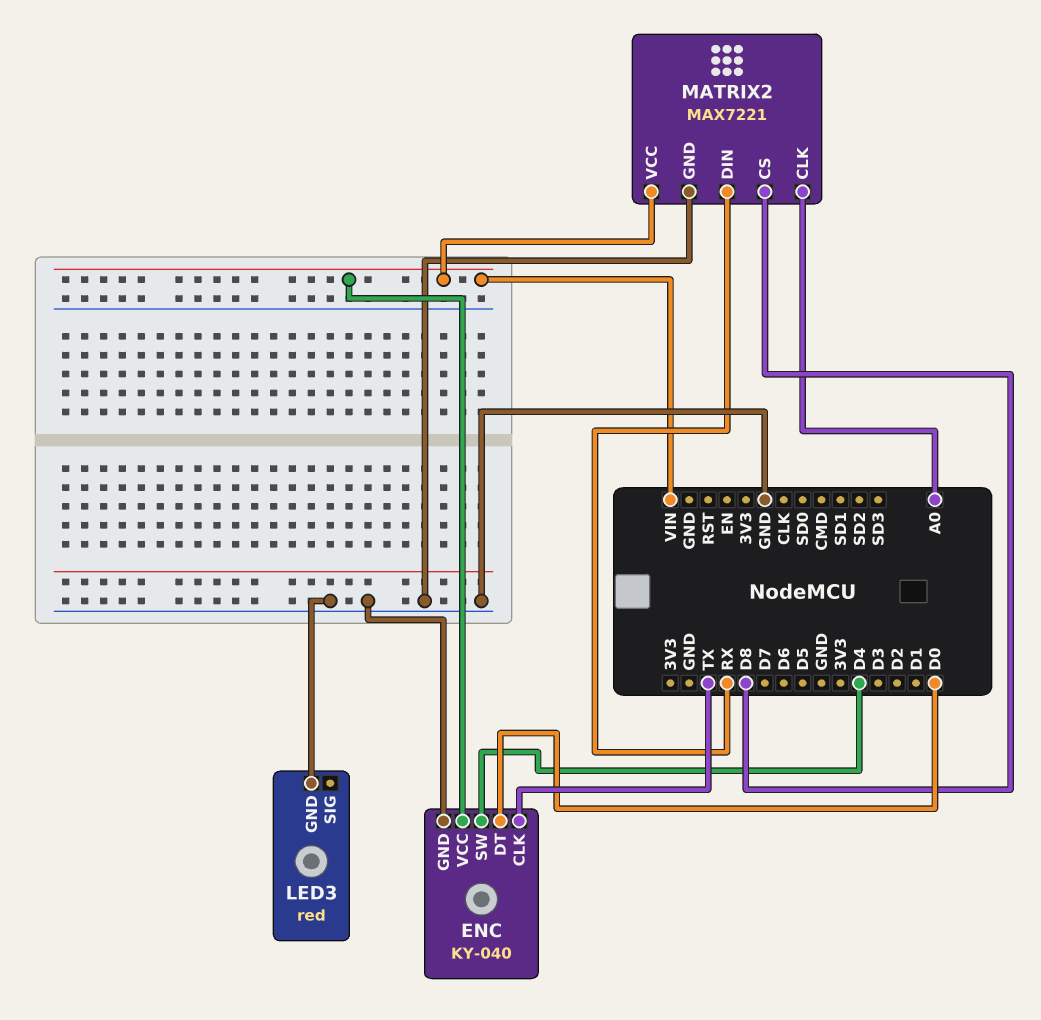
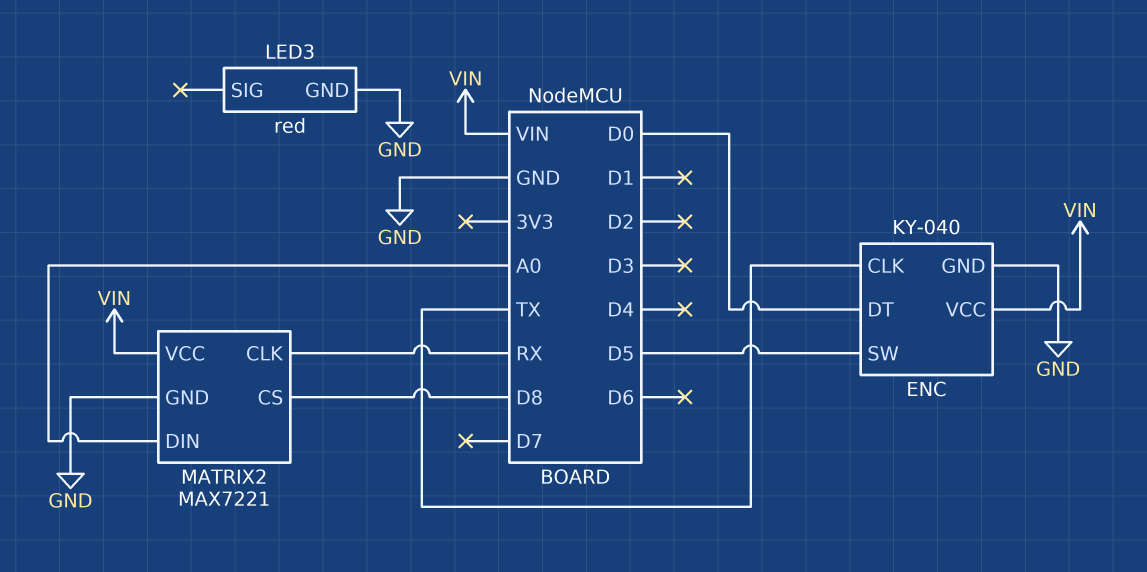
ENC pin SW: D4 -> D5
MATRIX2 pin CLK: A0 -> RX
MATRIX2 pin DIN: RX -> A0

